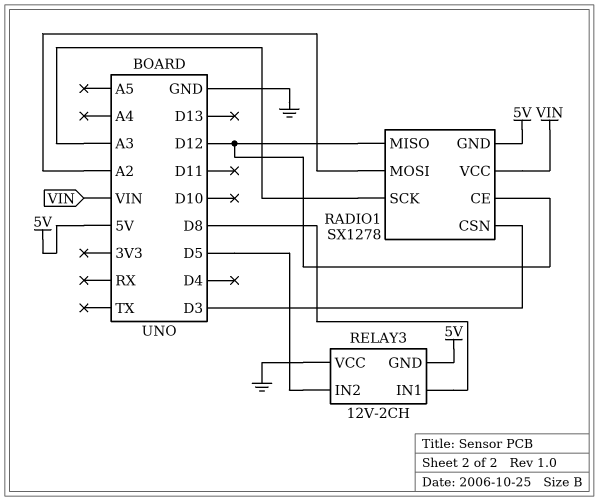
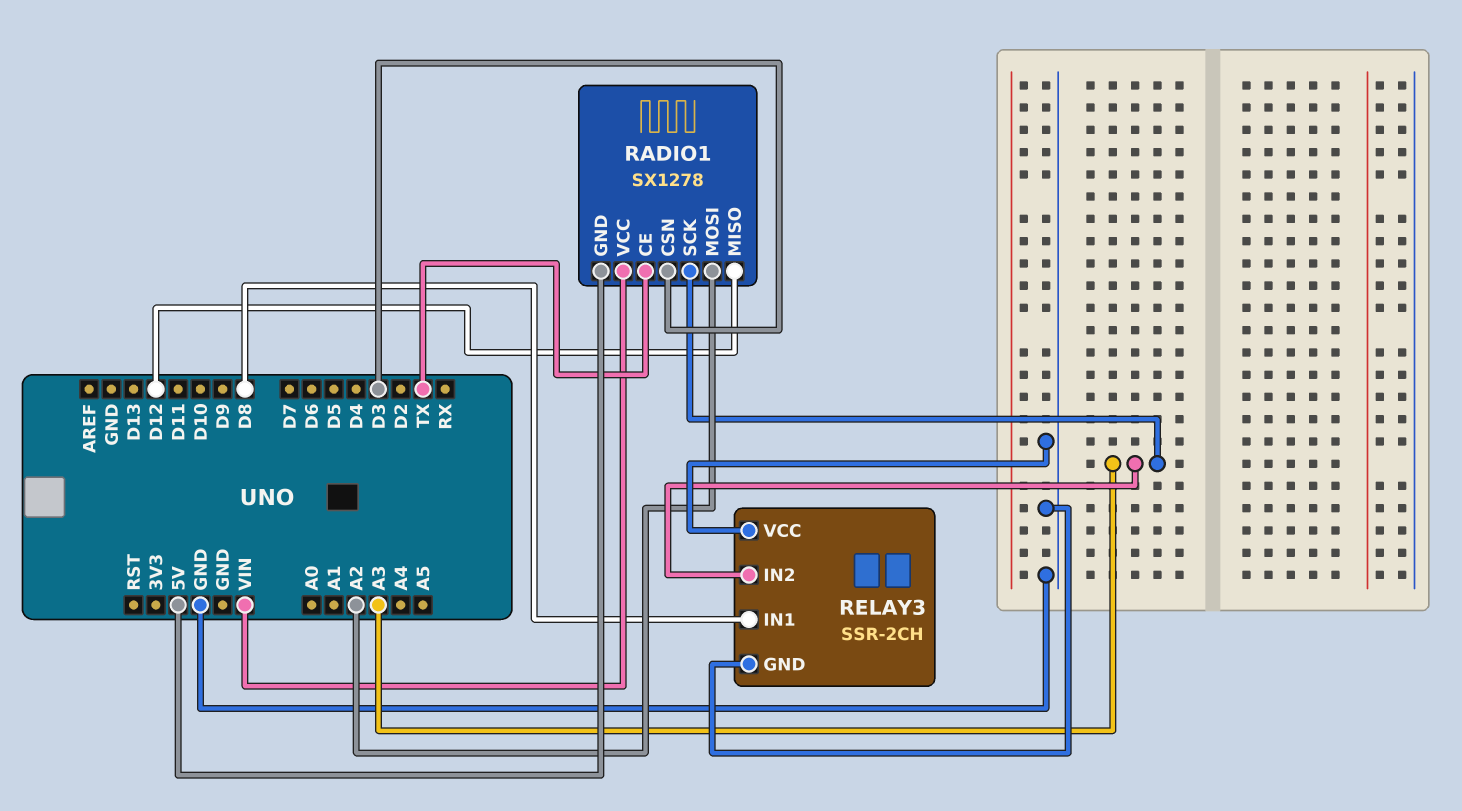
RADIO1 pin CE: D12 -> TX
RELAY3: 12V-2CH -> SSR-2CH
RELAY3 pin GND: 5V -> GND
RELAY3 pin IN2: D5 -> A3

